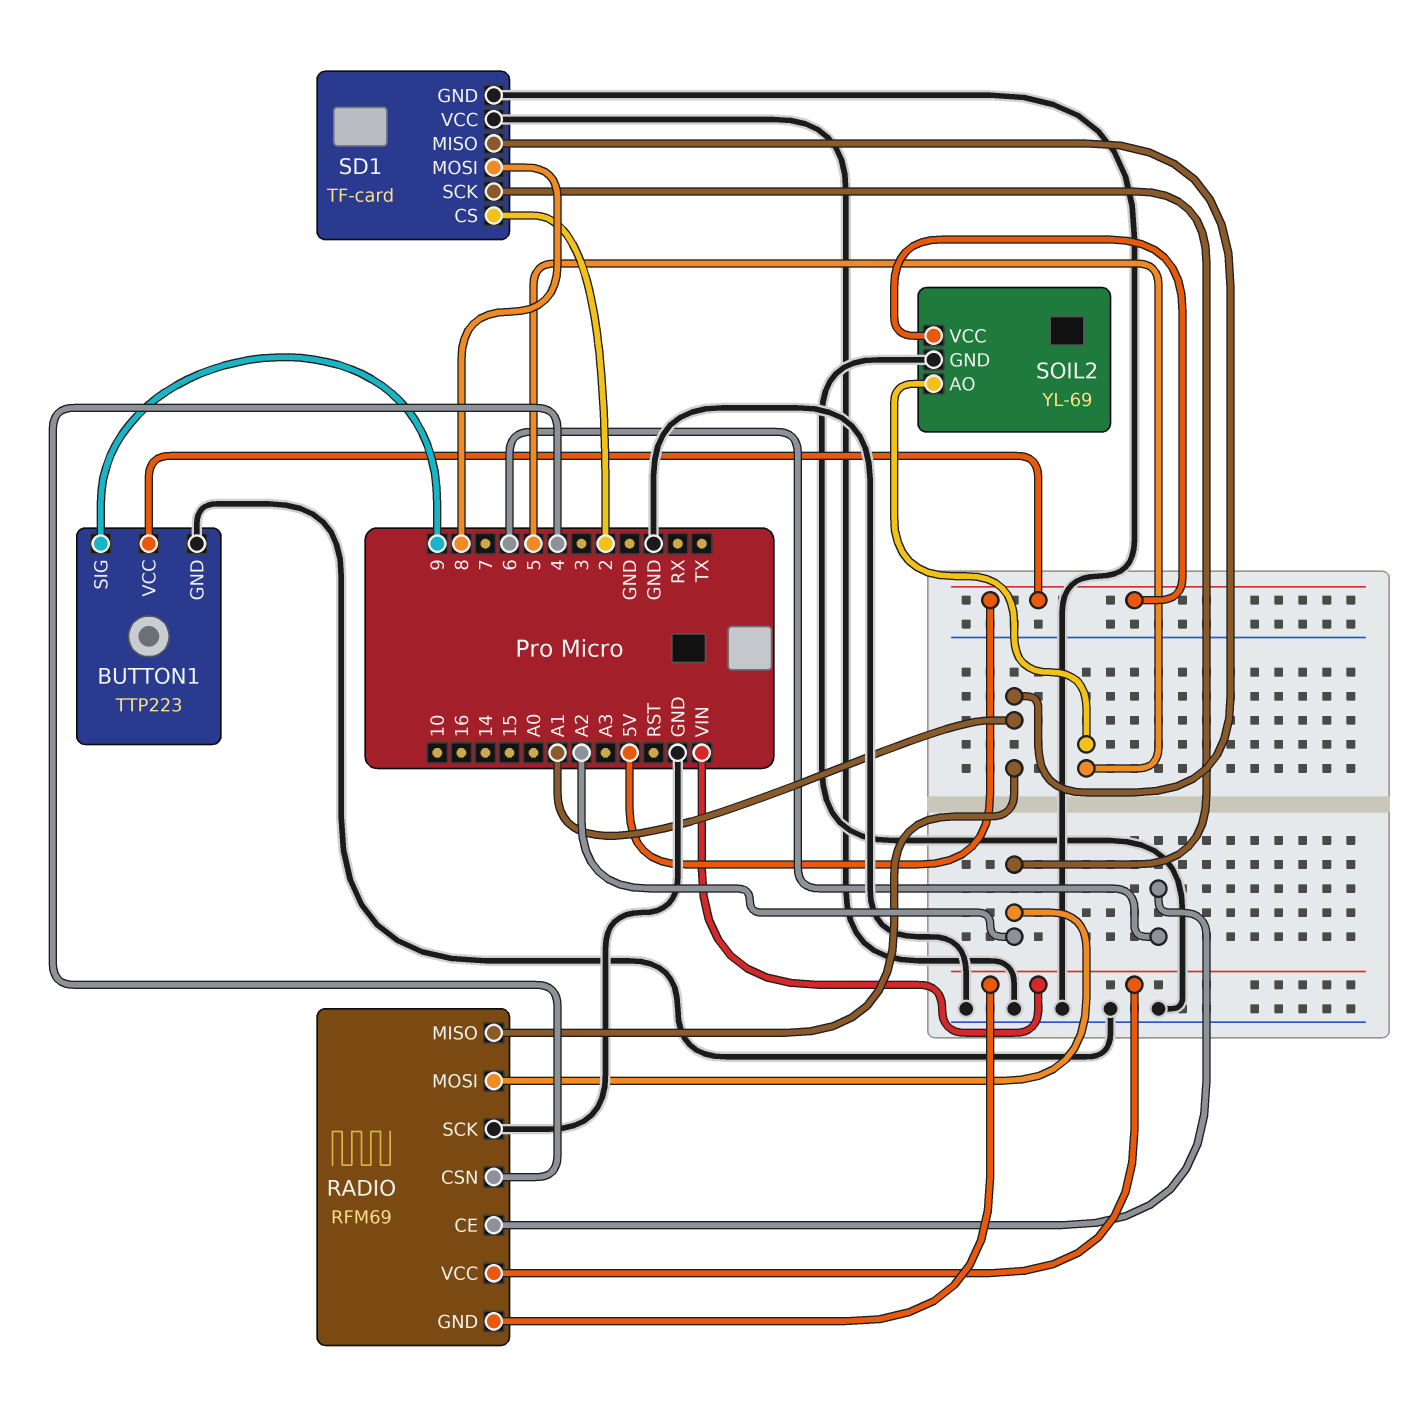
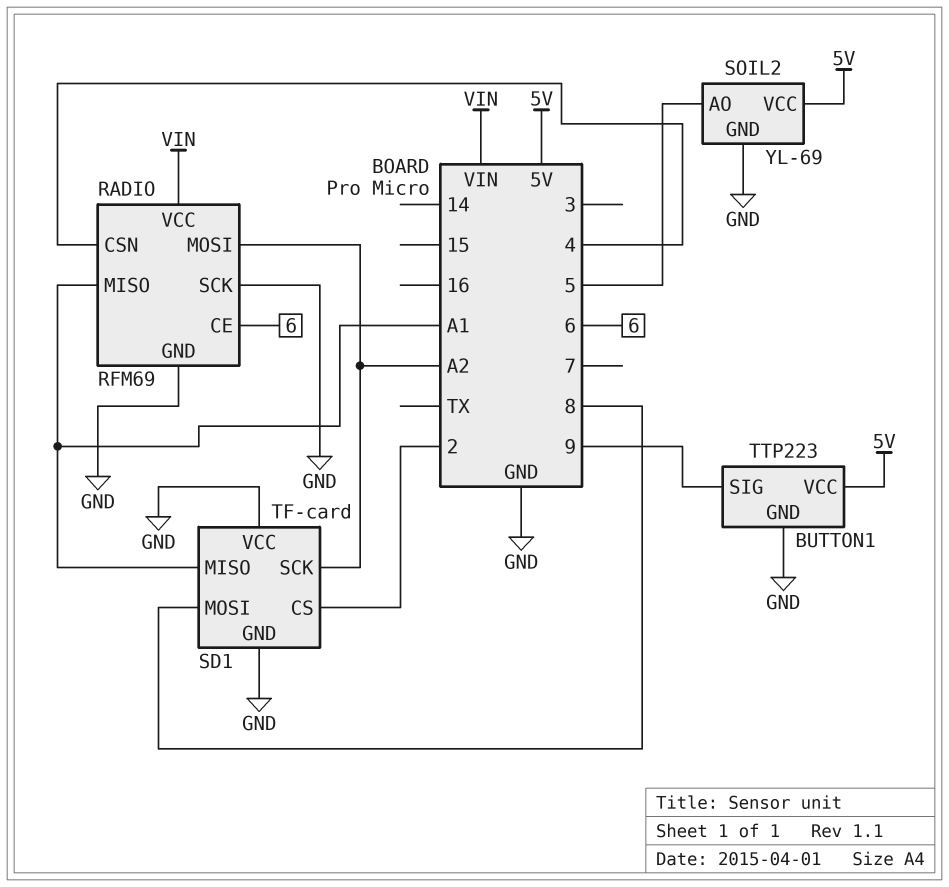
RADIO pin GND: VIN -> GND

